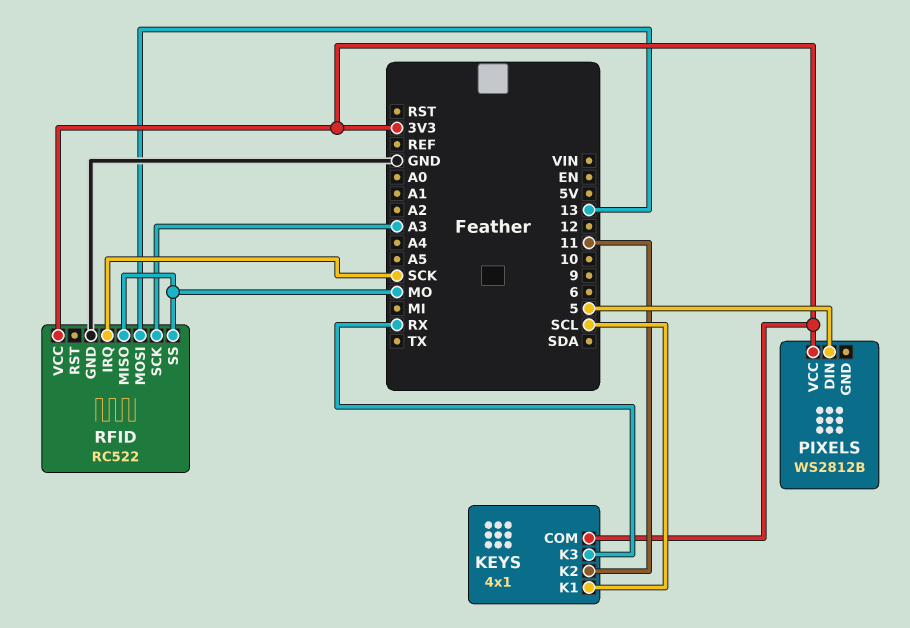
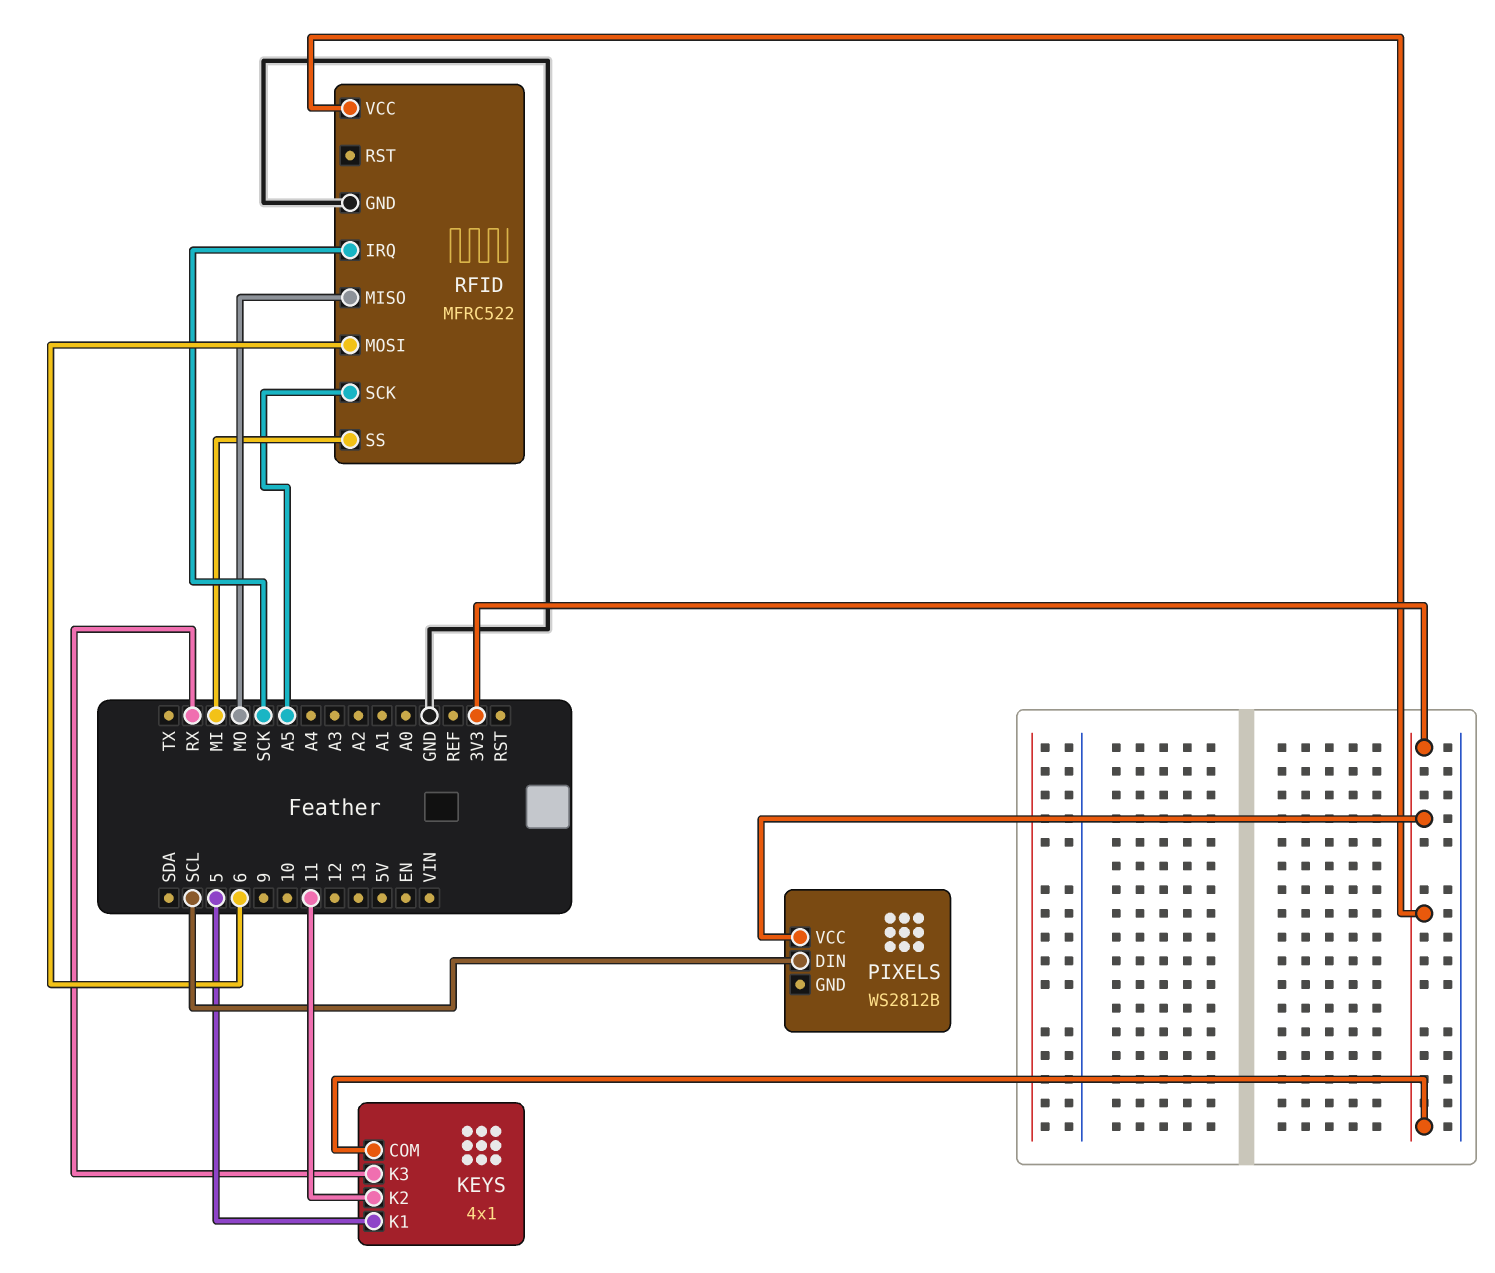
KEYS pin K1: SCL -> 5
PIXELS pin DIN: 5 -> SCL
RFID: RC522 -> MFRC522
RFID pin MOSI: 13 -> 6
RFID pin SCK: A3 -> A5
RFID pin SS: MO -> MI

